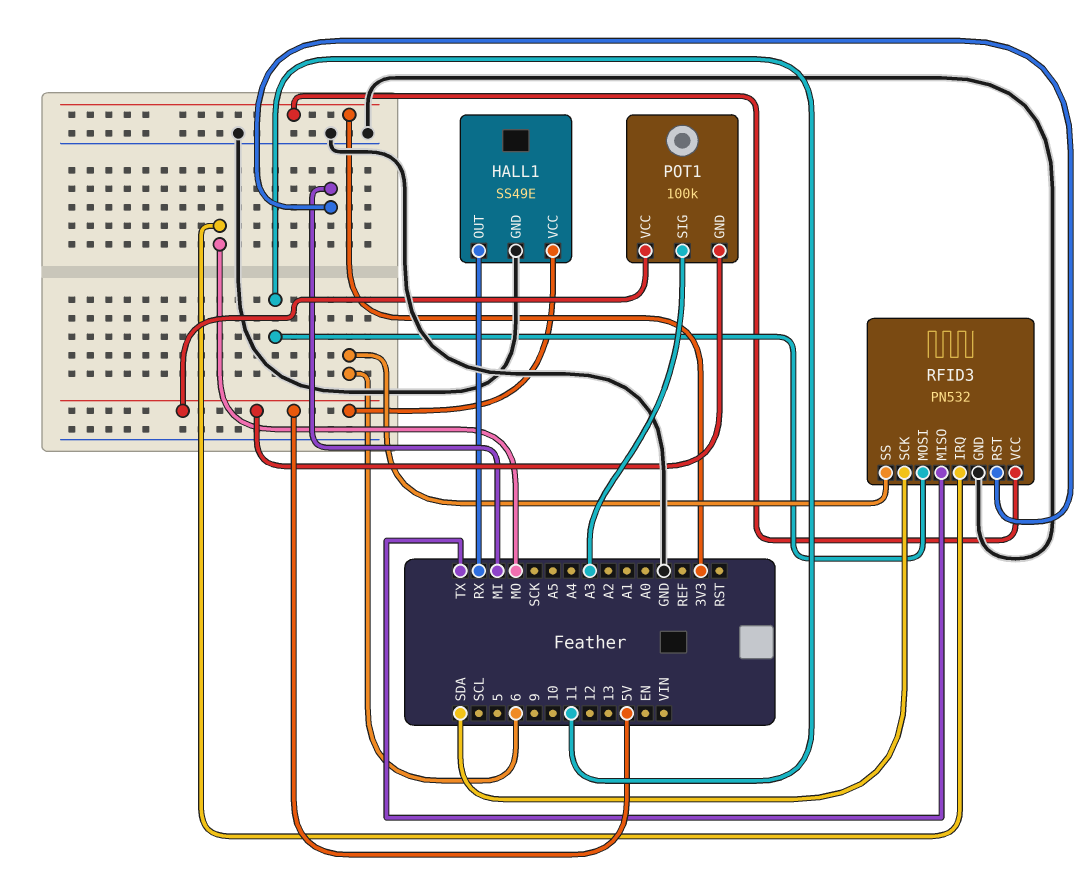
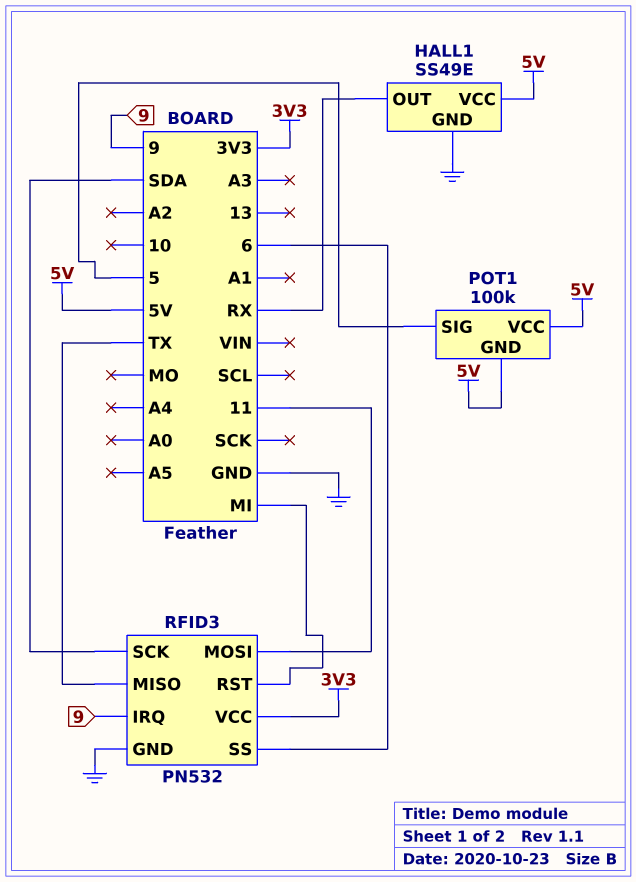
POT1 pin SIG: A3 -> 5
RFID3 pin IRQ: MO -> 9

